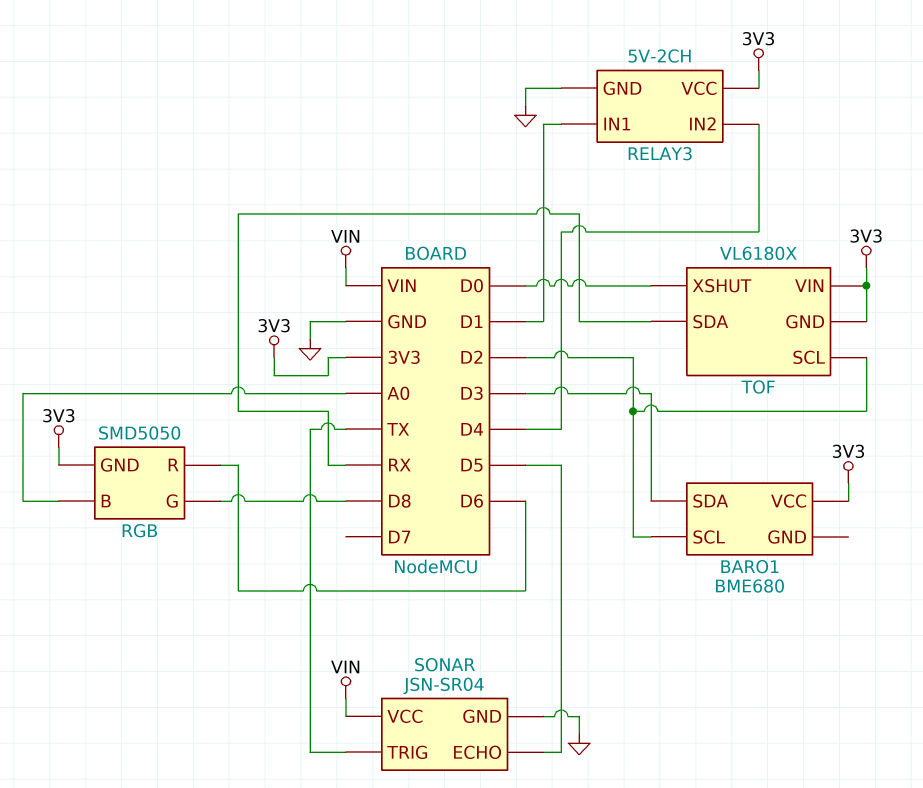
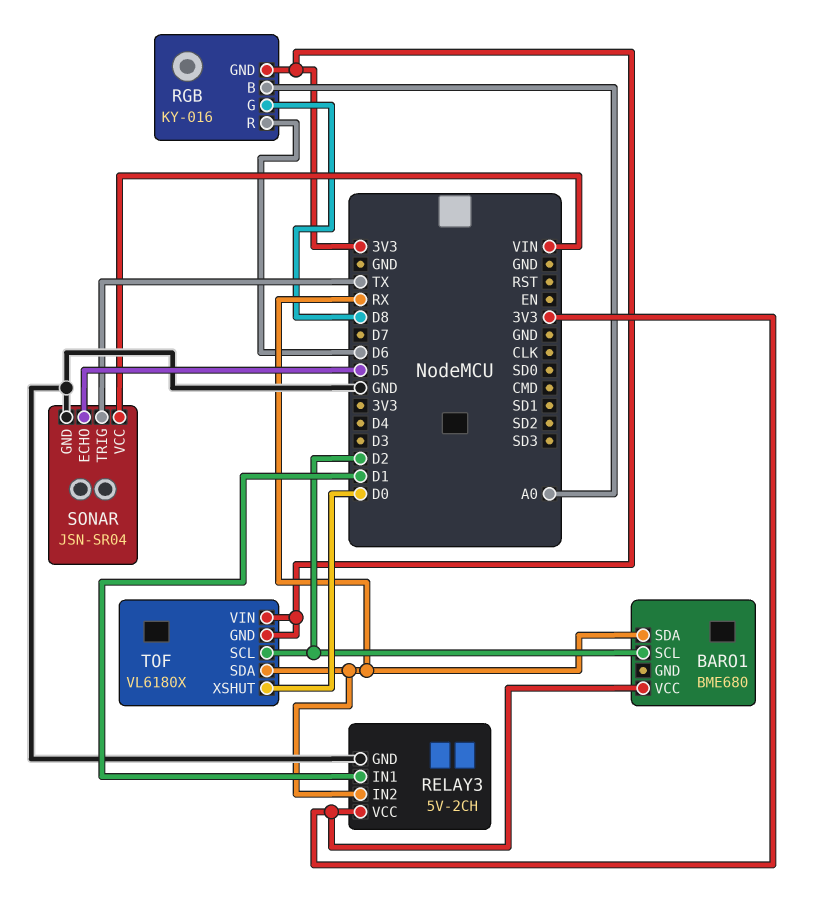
BARO1 pin SDA: D3 -> RX
RELAY3 pin IN2: D4 -> RX
RGB: SMD5050 -> KY-016

